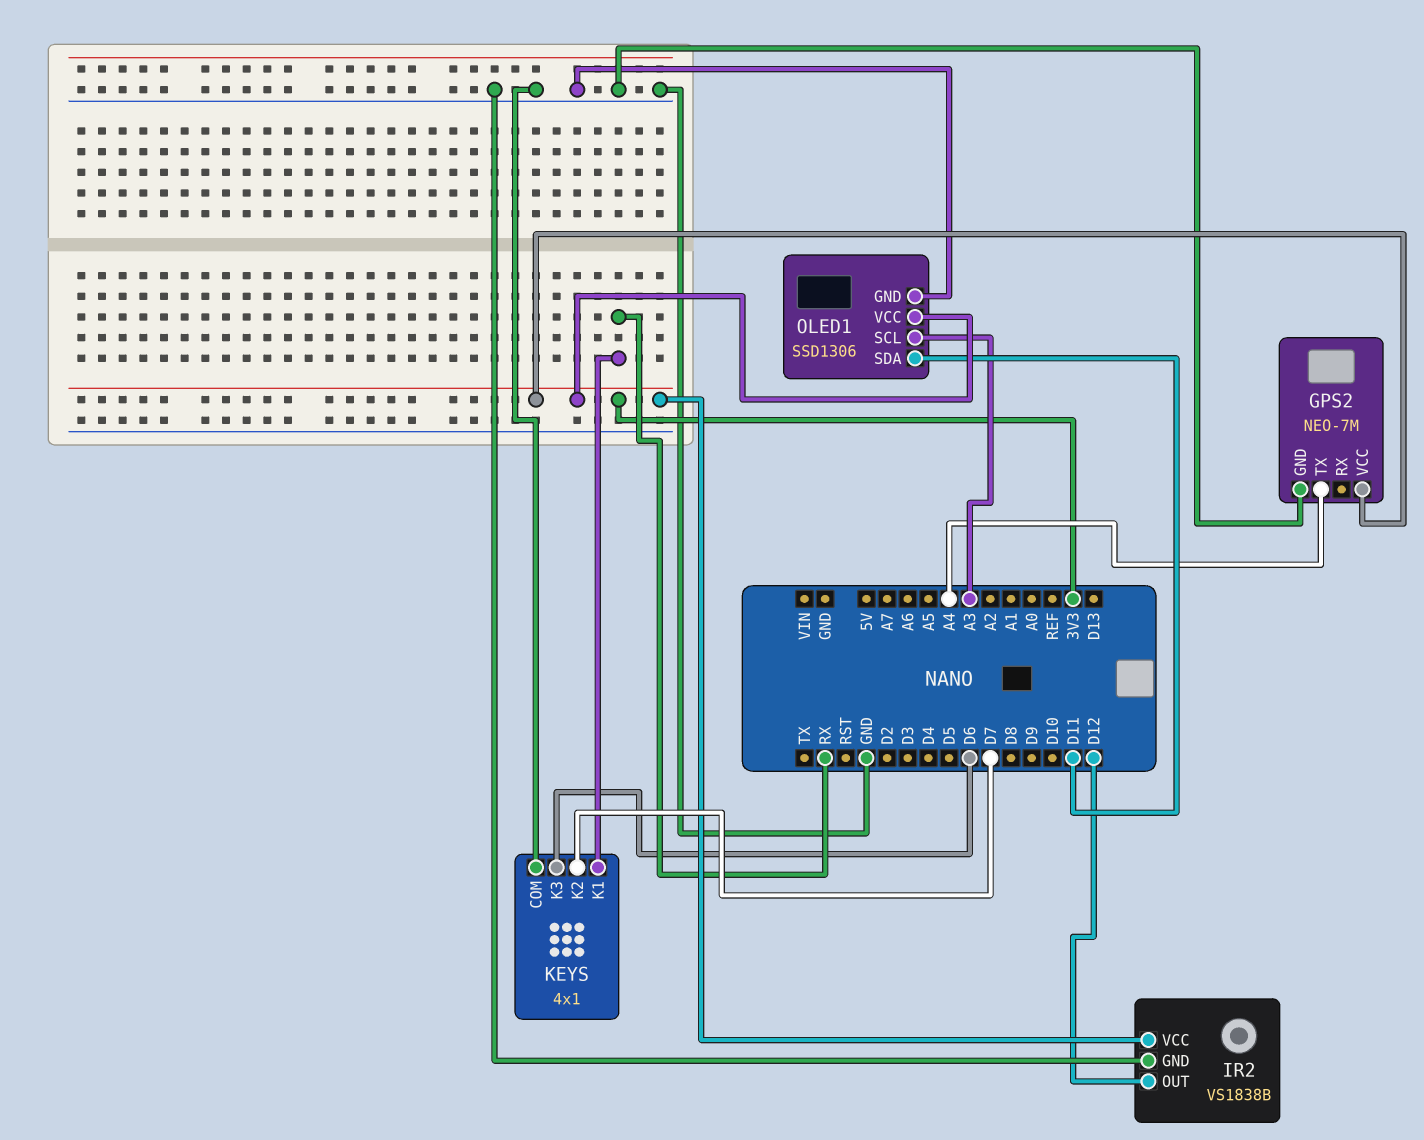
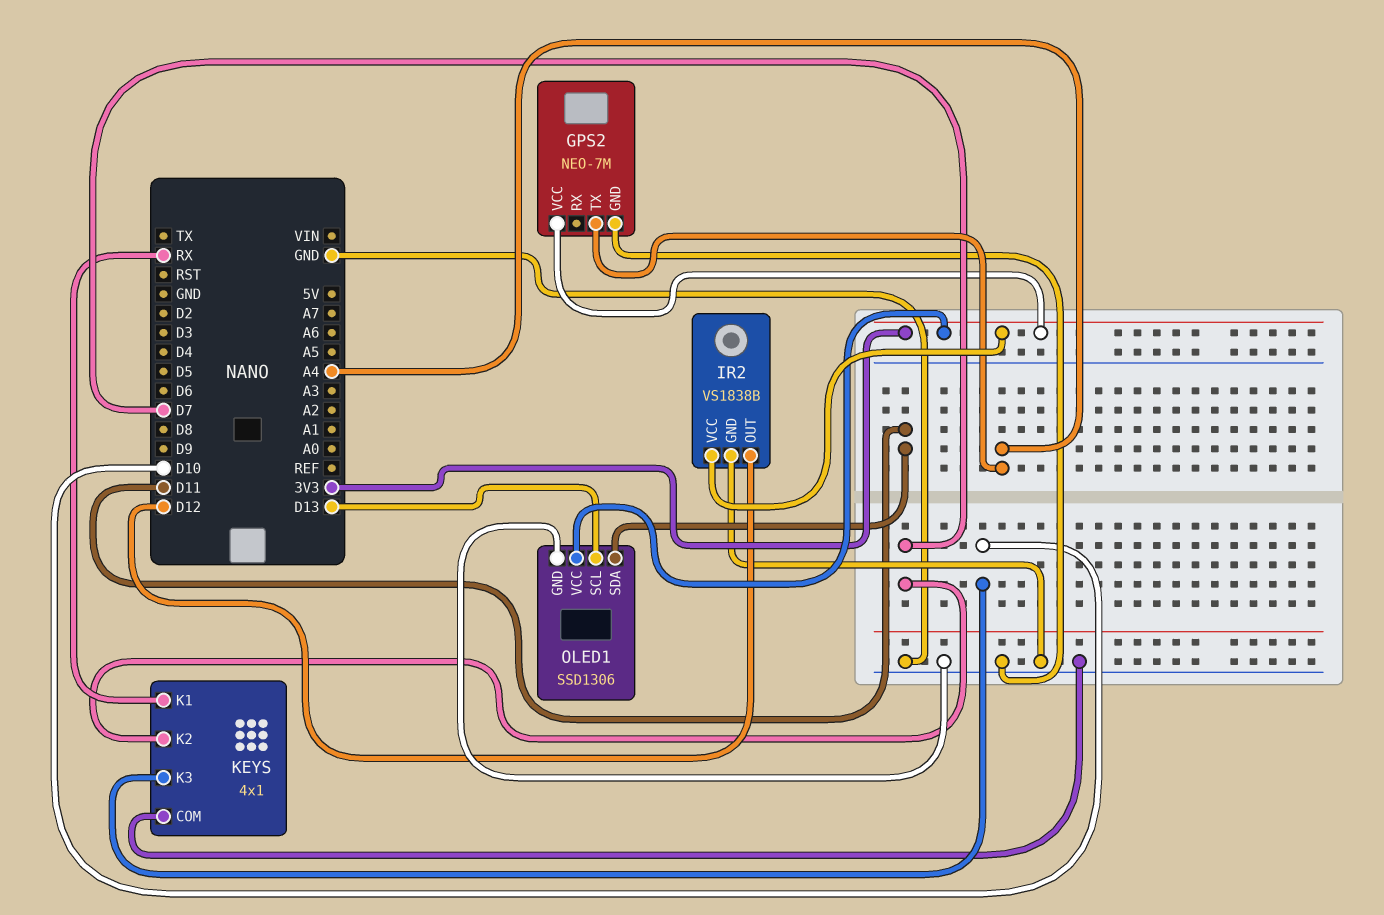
KEYS pin K3: D6 -> D10
OLED1 pin SCL: A3 -> D13

